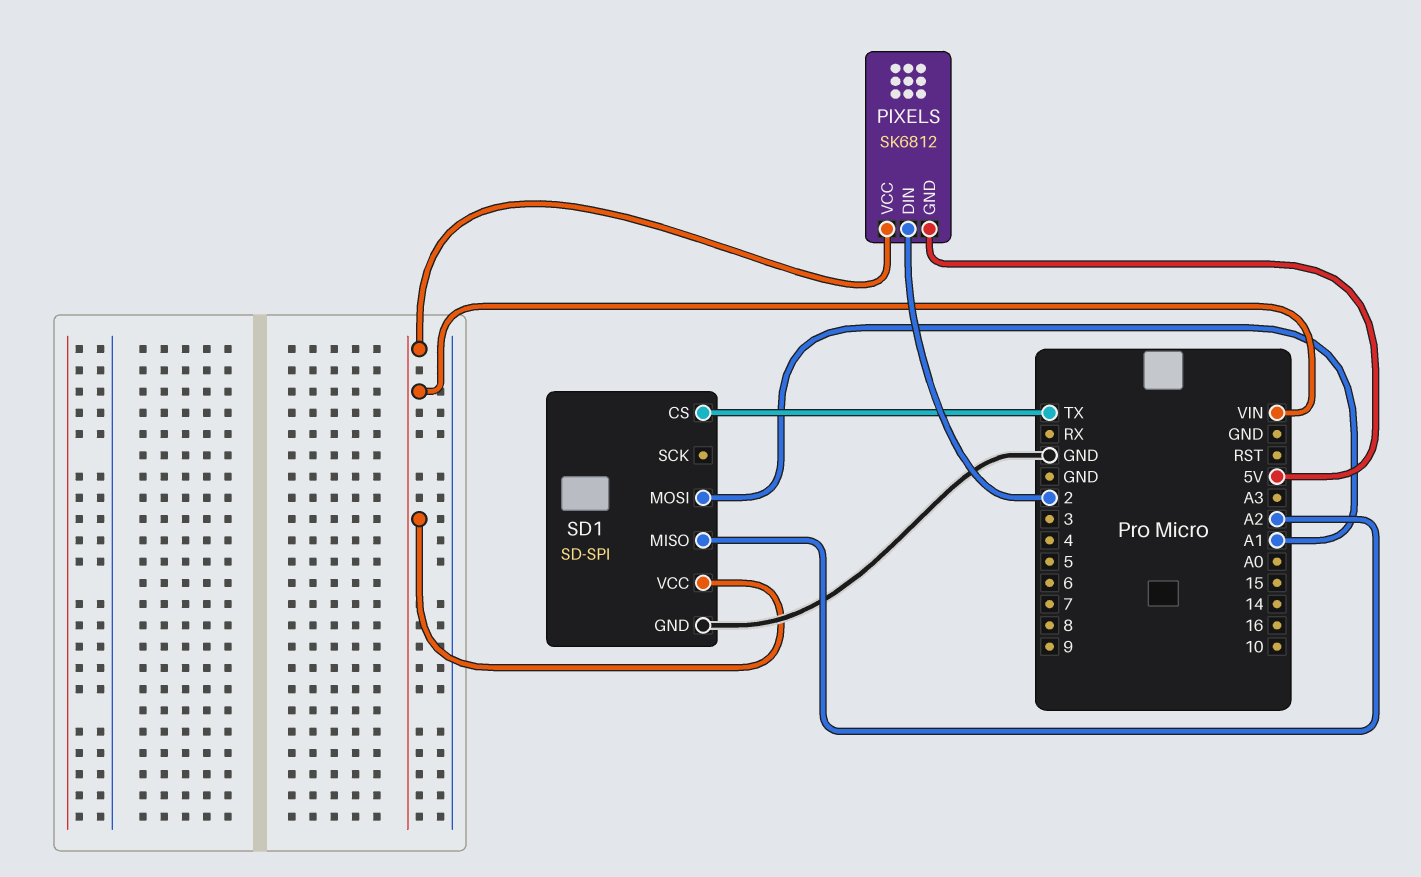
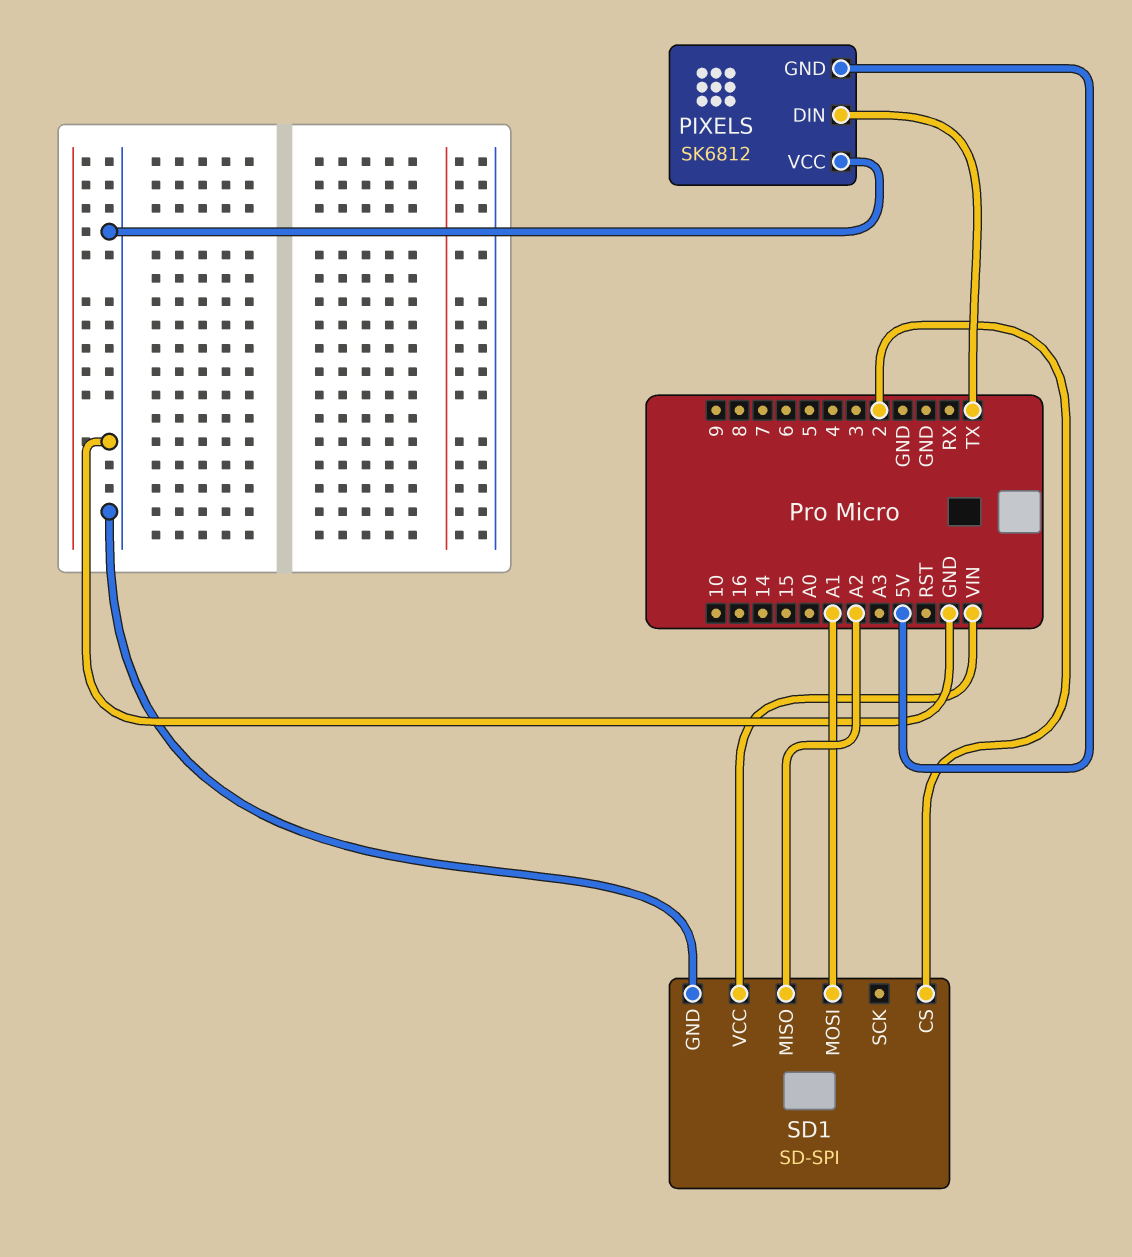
PIXELS pin DIN: 2 -> TX
PIXELS pin VCC: VIN -> GND
SD1 pin CS: TX -> 2

